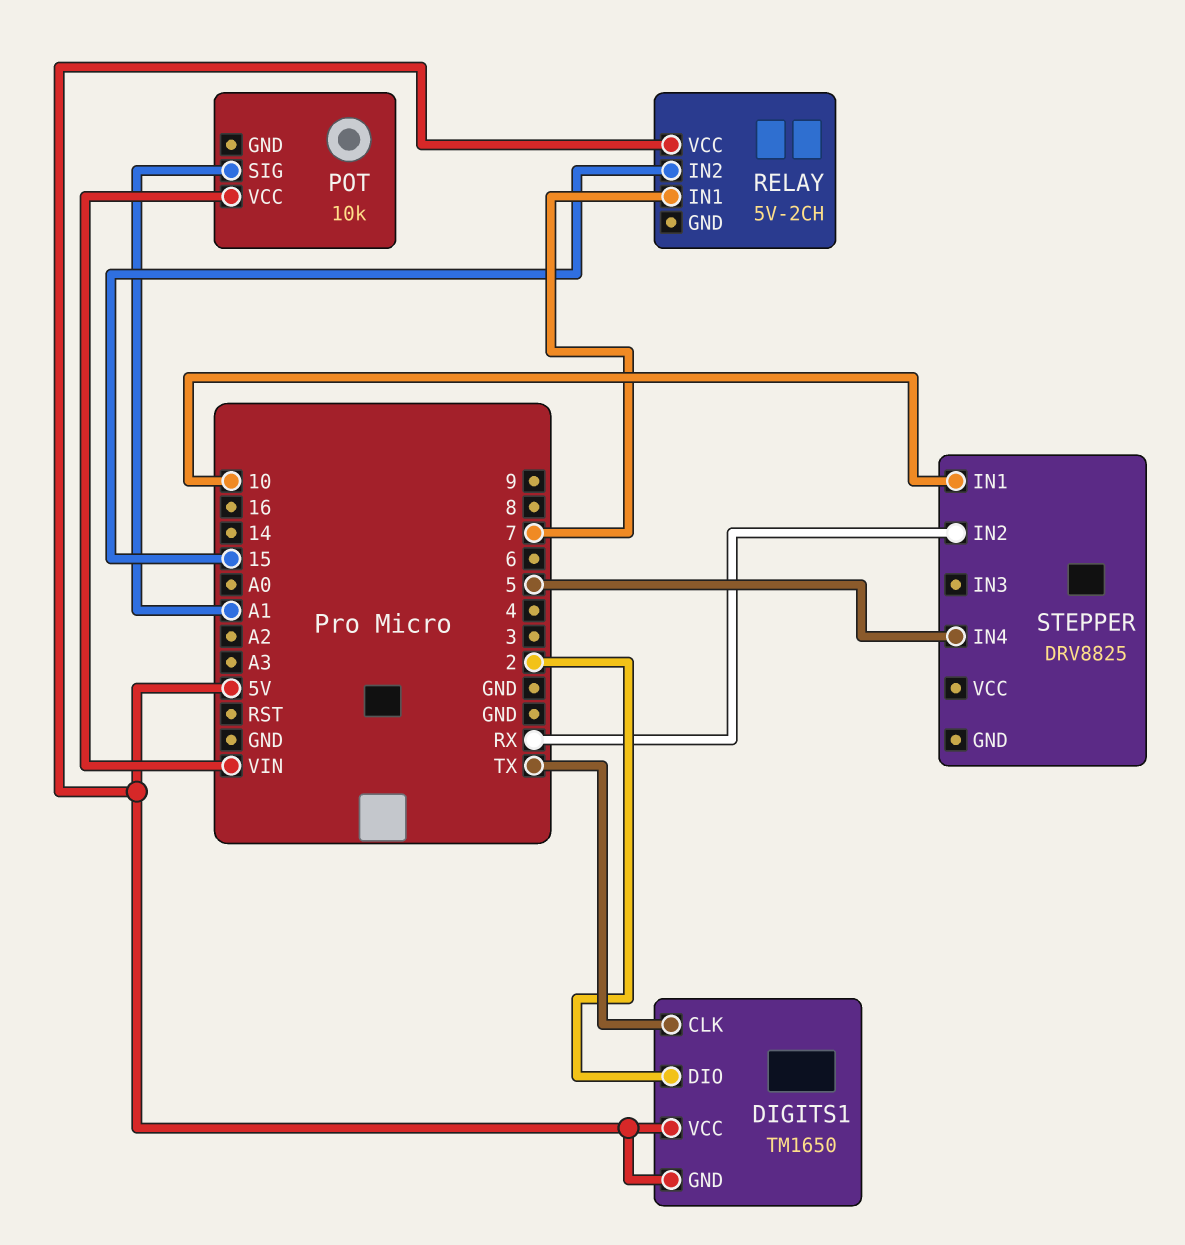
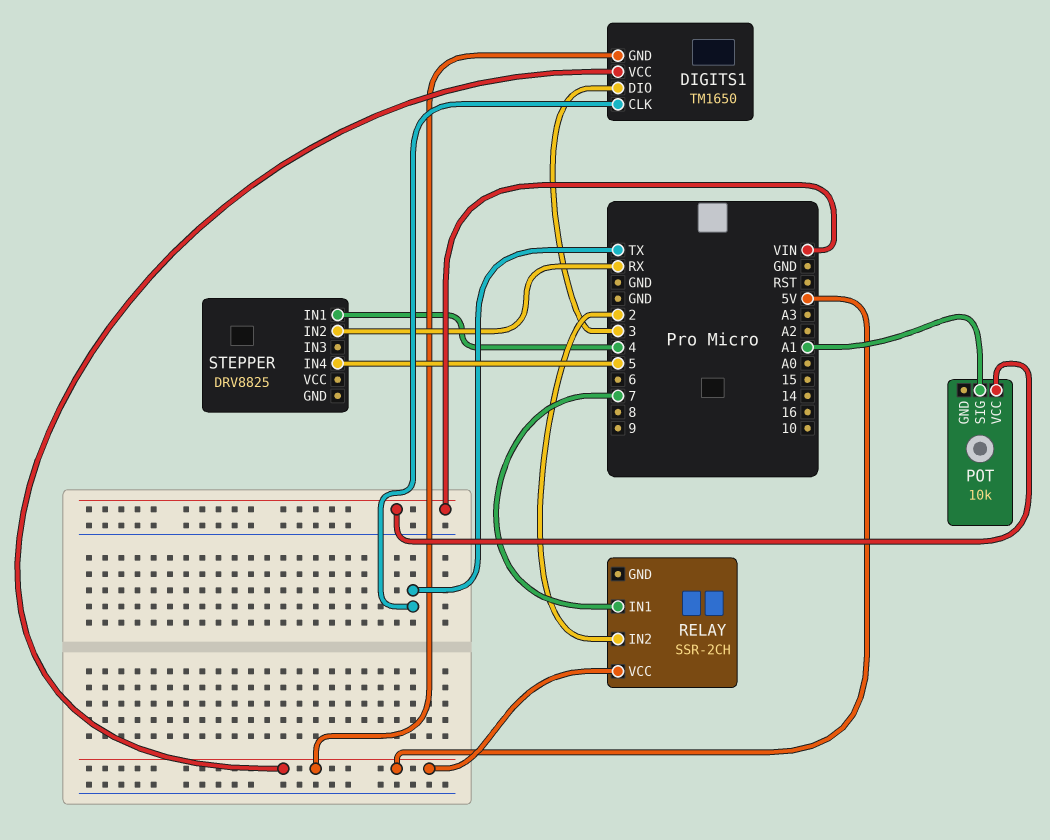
DIGITS1 pin DIO: 2 -> 3
RELAY: 5V-2CH -> SSR-2CH
RELAY pin IN2: 15 -> 2
STEPPER pin IN1: 10 -> 4

